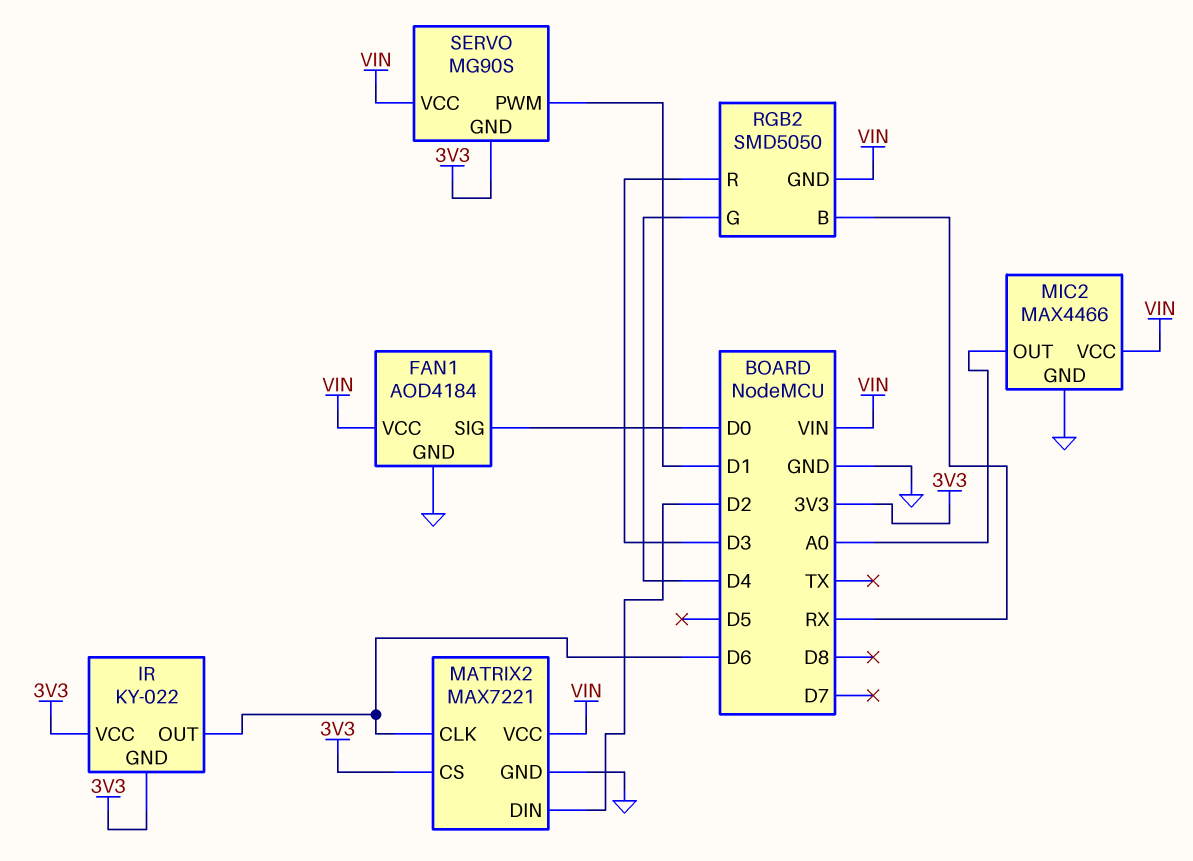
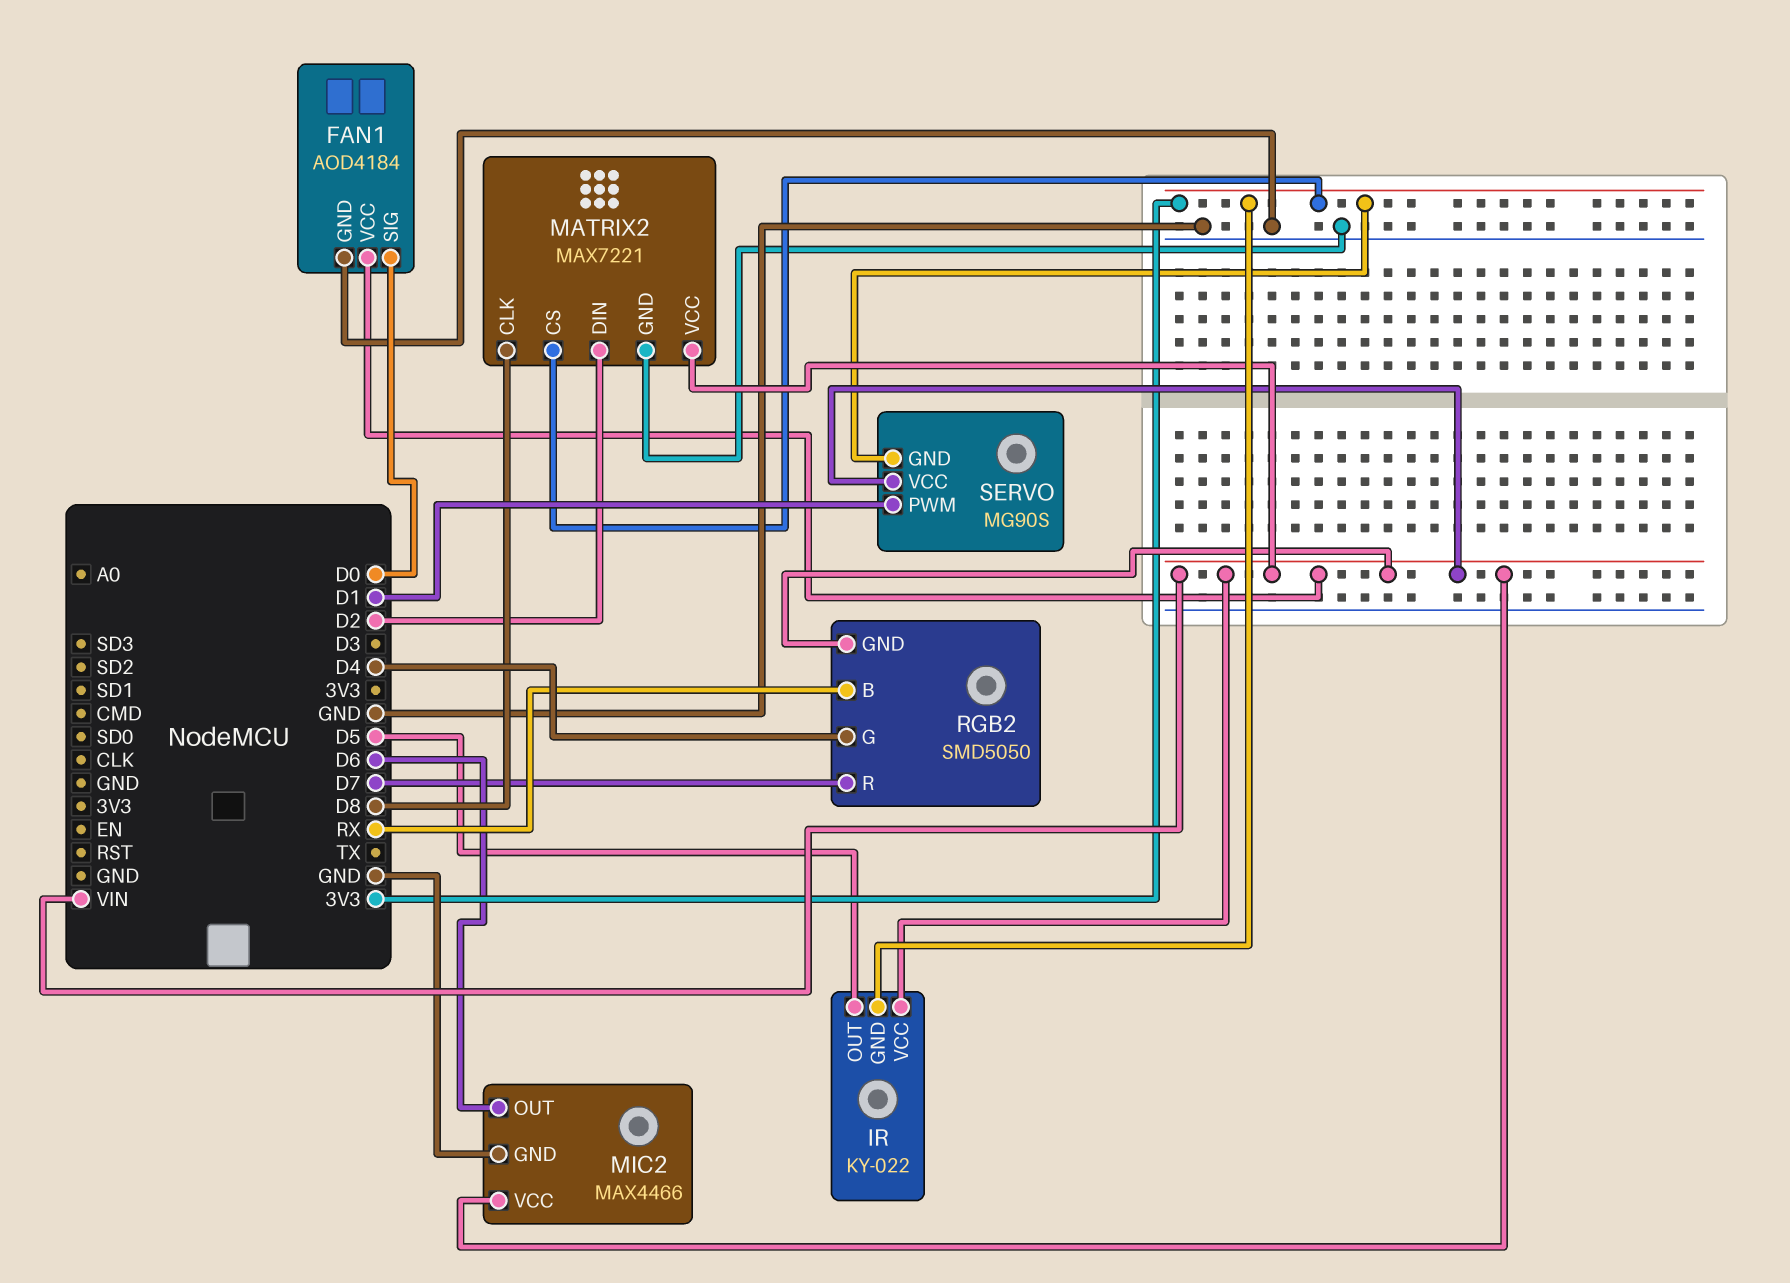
IR pin OUT: D6 -> D5
IR pin VCC: 3V3 -> VIN
MATRIX2 pin CLK: D6 -> D8
MIC2 pin OUT: A0 -> D6
RGB2 pin R: D3 -> D7

